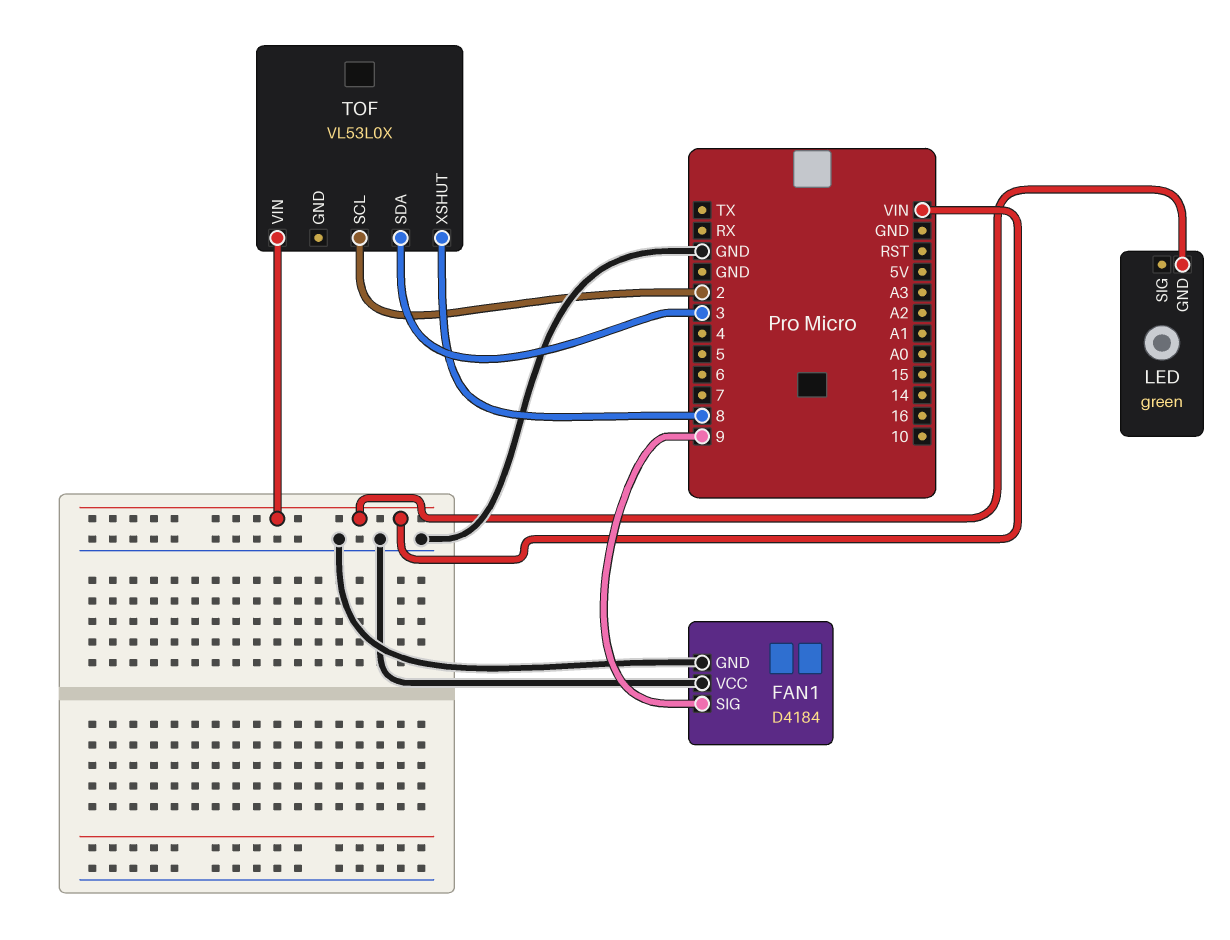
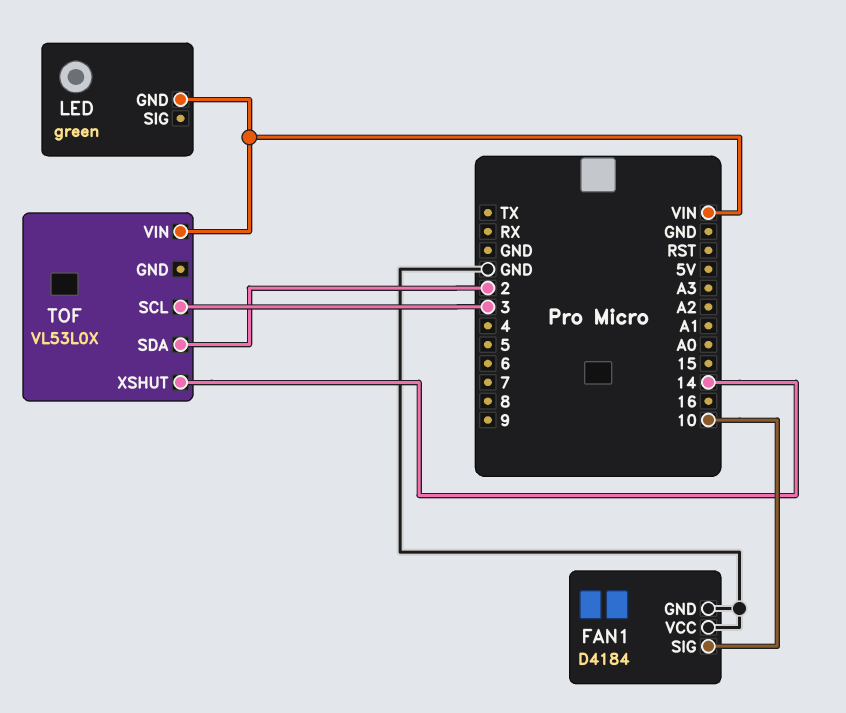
FAN1 pin SIG: 9 -> 10
TOF pin SCL: 2 -> 3
TOF pin SDA: 3 -> 2
TOF pin XSHUT: 8 -> 14

